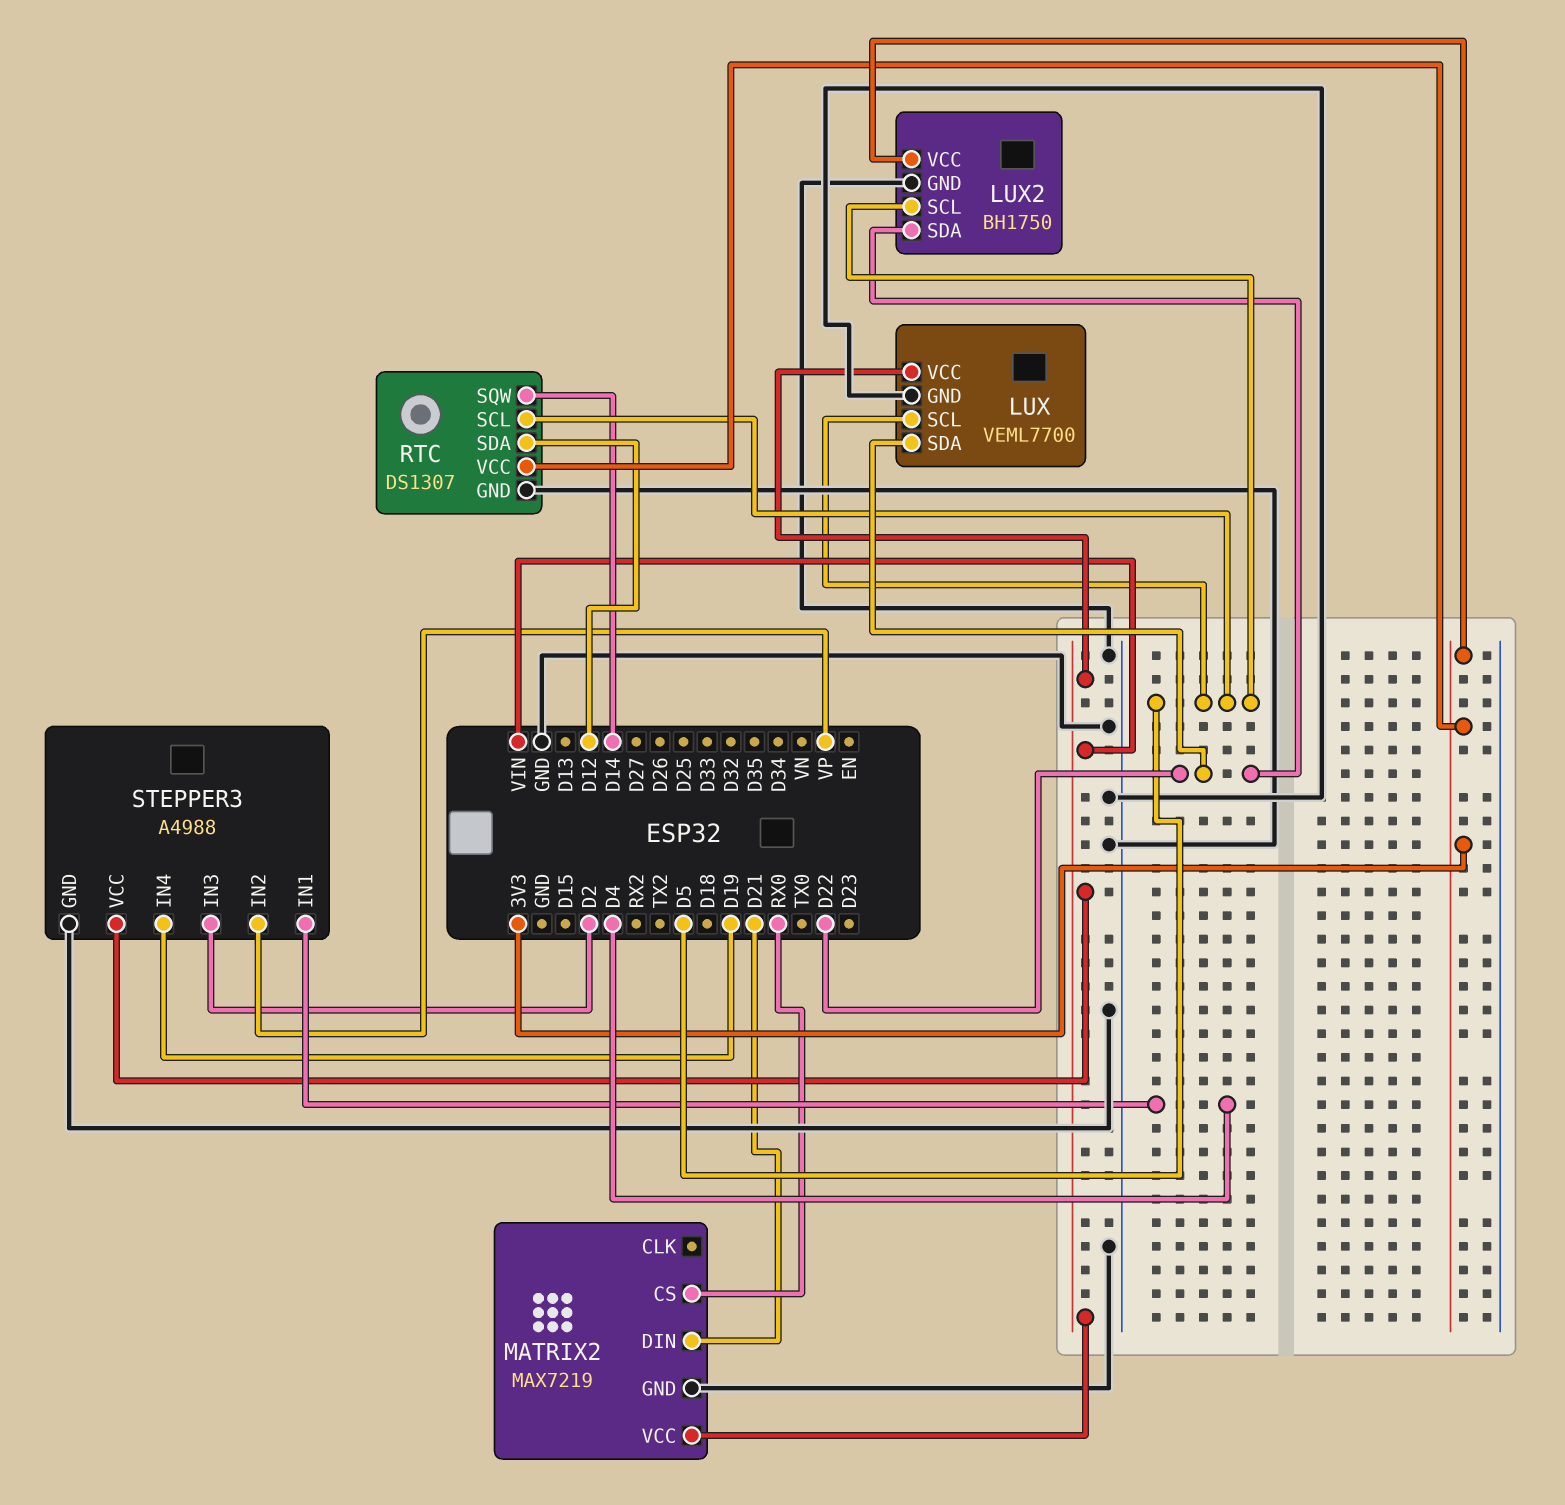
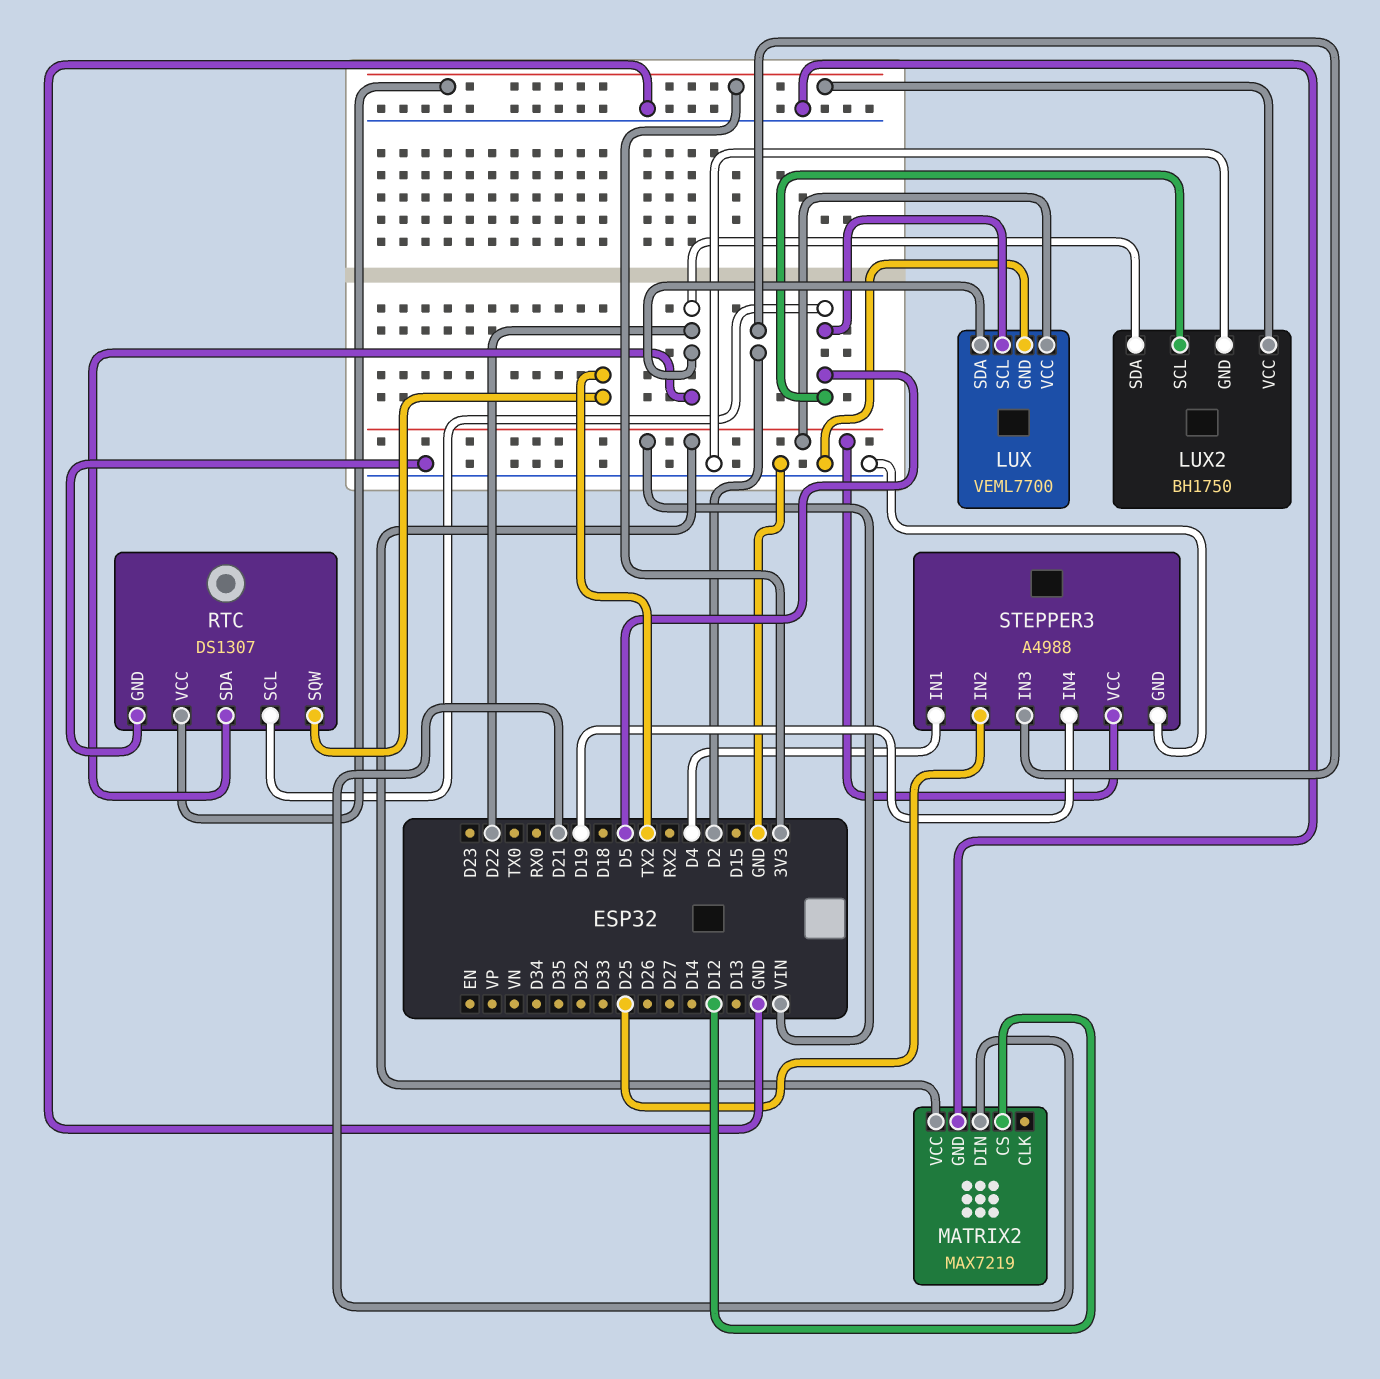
MATRIX2 pin CS: RX0 -> D12
RTC pin SDA: D12 -> D22
RTC pin SQW: D14 -> TX2
STEPPER3 pin IN2: VP -> D25

